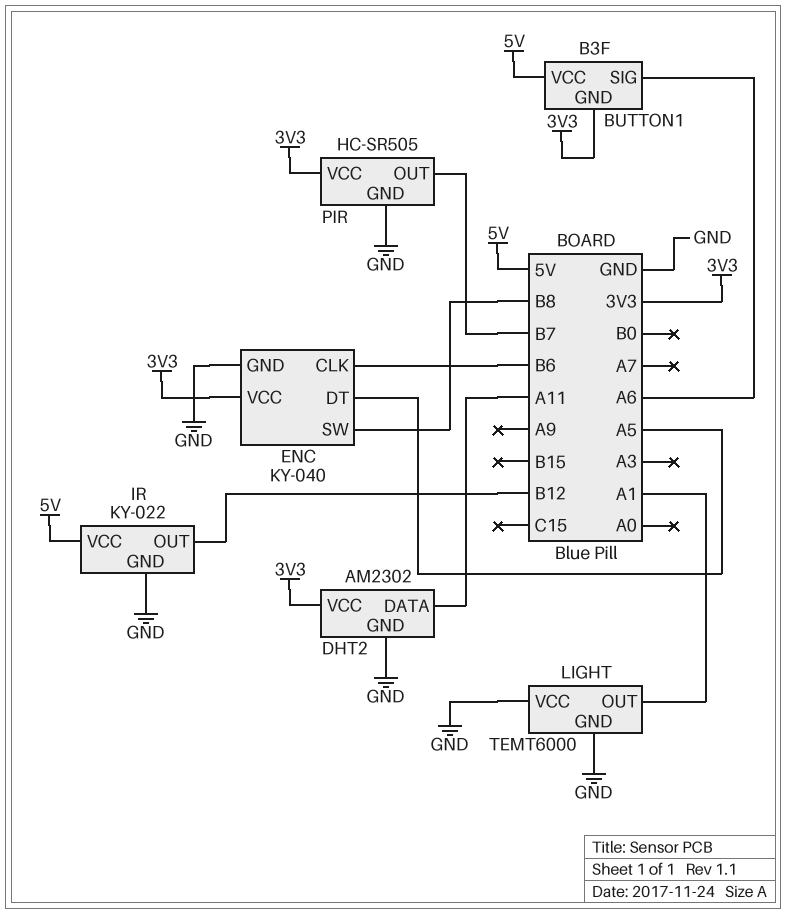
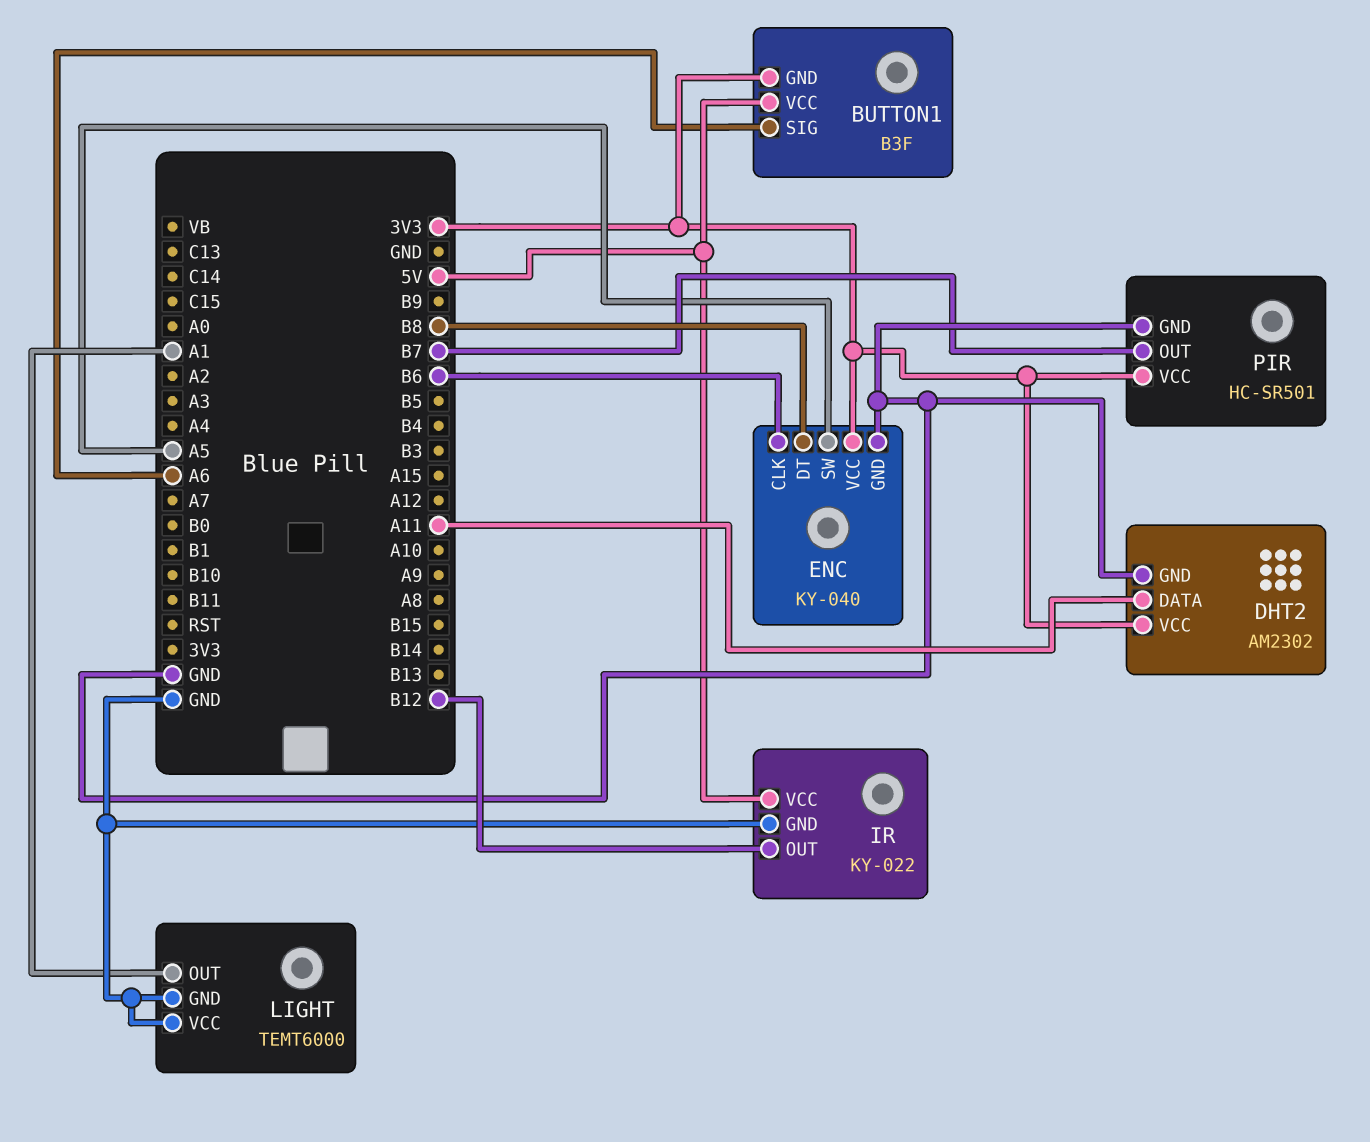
ENC pin DT: A5 -> B8
ENC pin SW: B8 -> A5
PIR: HC-SR505 -> HC-SR501

